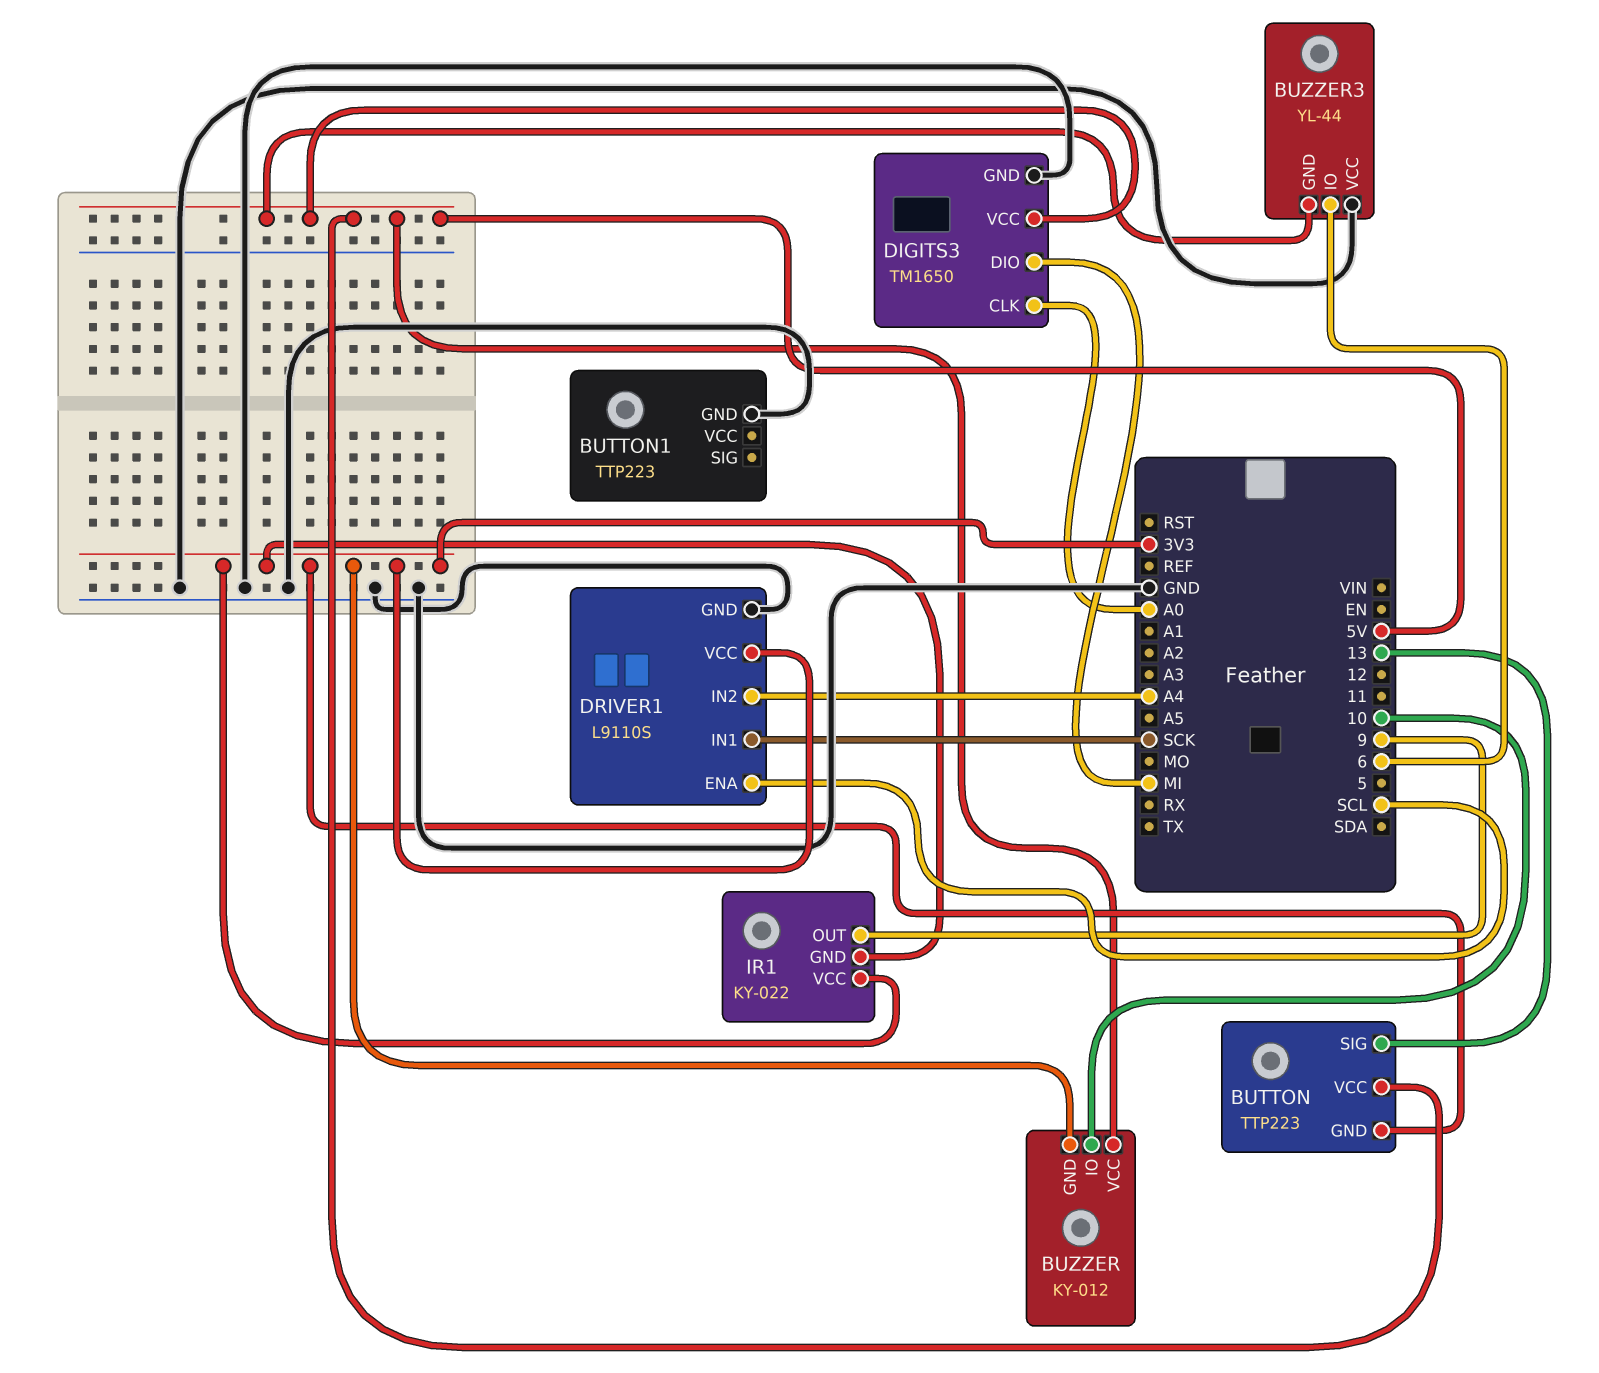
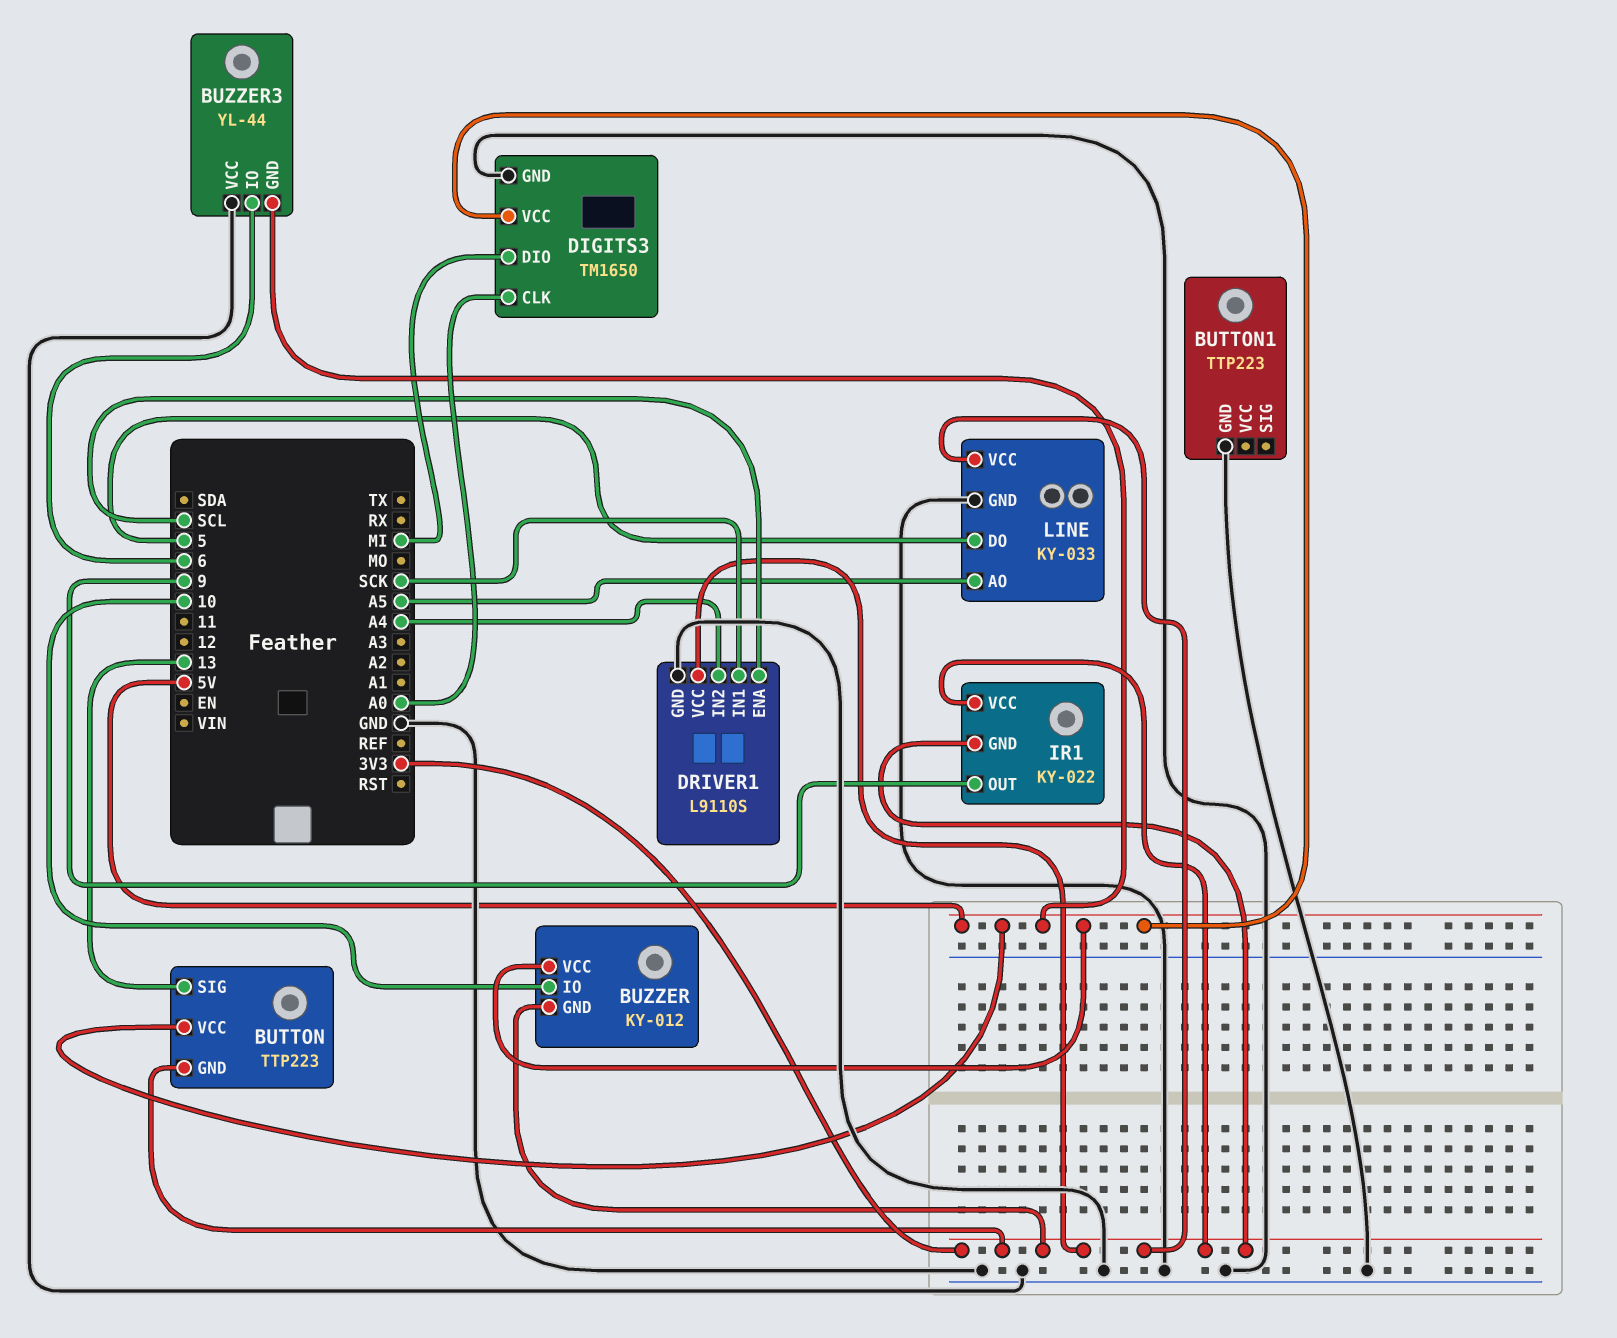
LINE: none -> KY-033
LINE pin AO: none -> A5
LINE pin DO: none -> 5
LINE pin GND: none -> GND
LINE pin VCC: none -> 3V3

